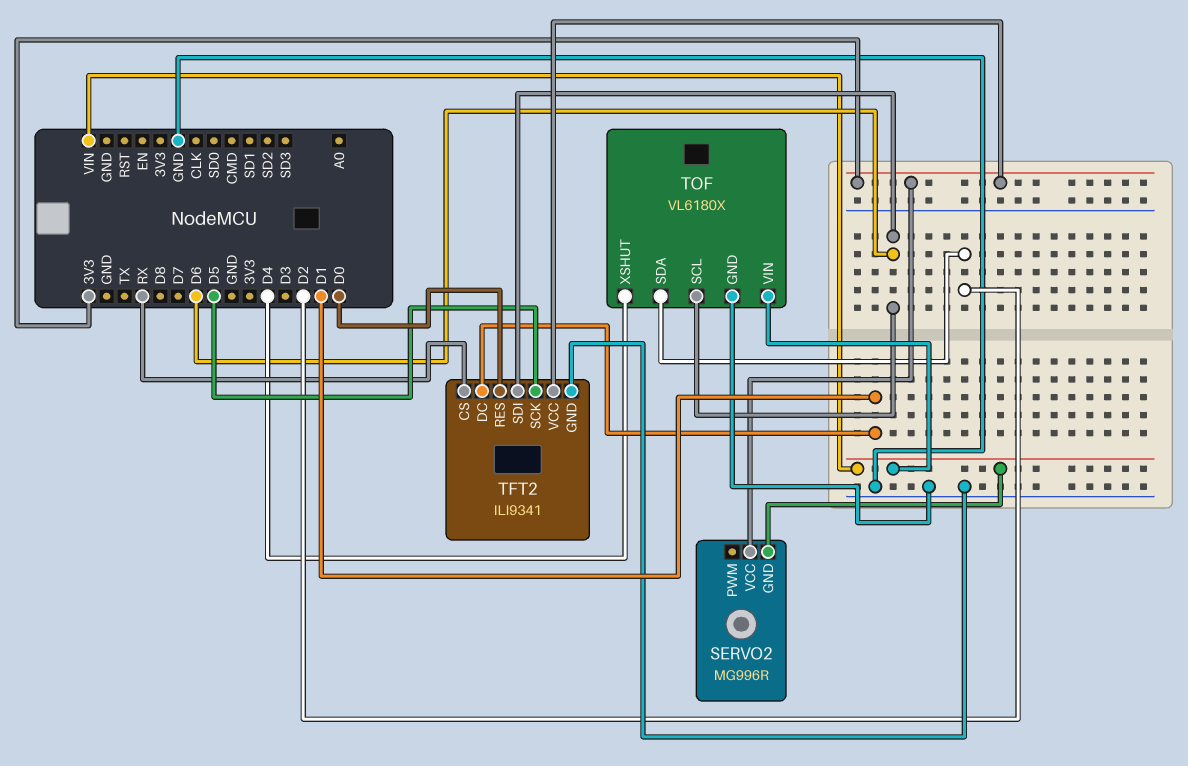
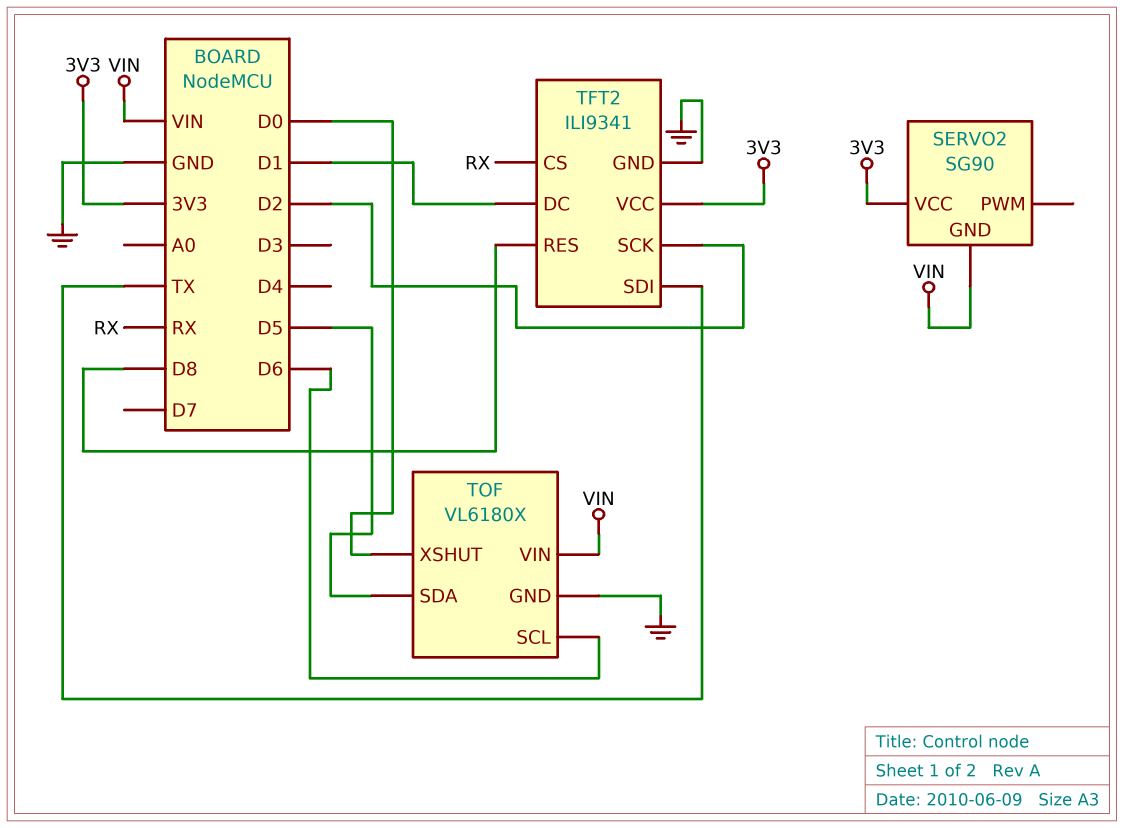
SERVO2: MG996R -> SG90
TFT2 pin RES: D0 -> D8
TFT2 pin SCK: D5 -> D2
TFT2 pin SDI: D6 -> TX
TOF pin SDA: D2 -> D5
TOF pin XSHUT: D4 -> D0

